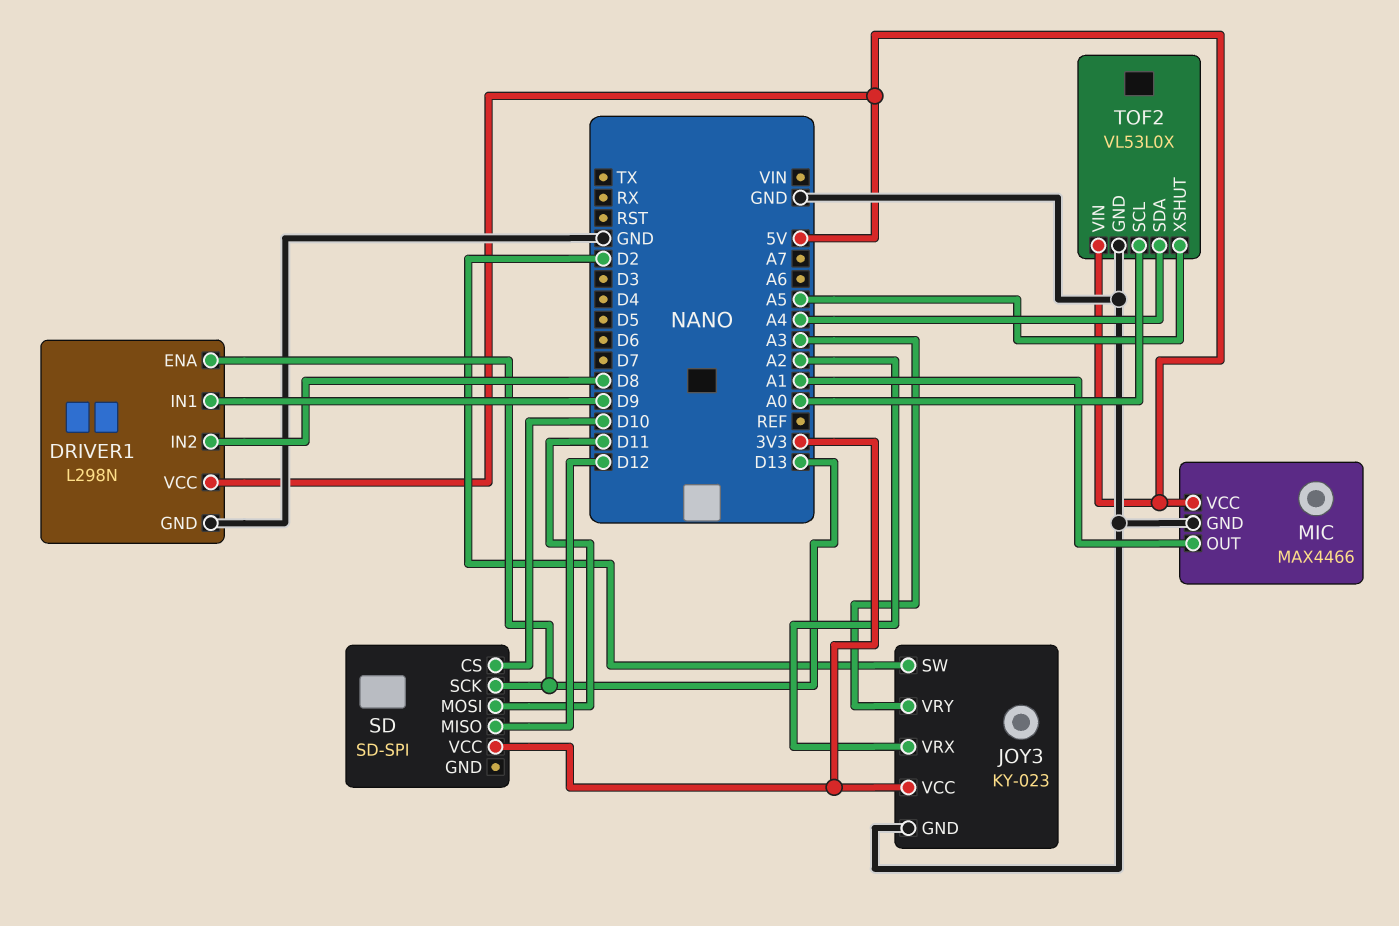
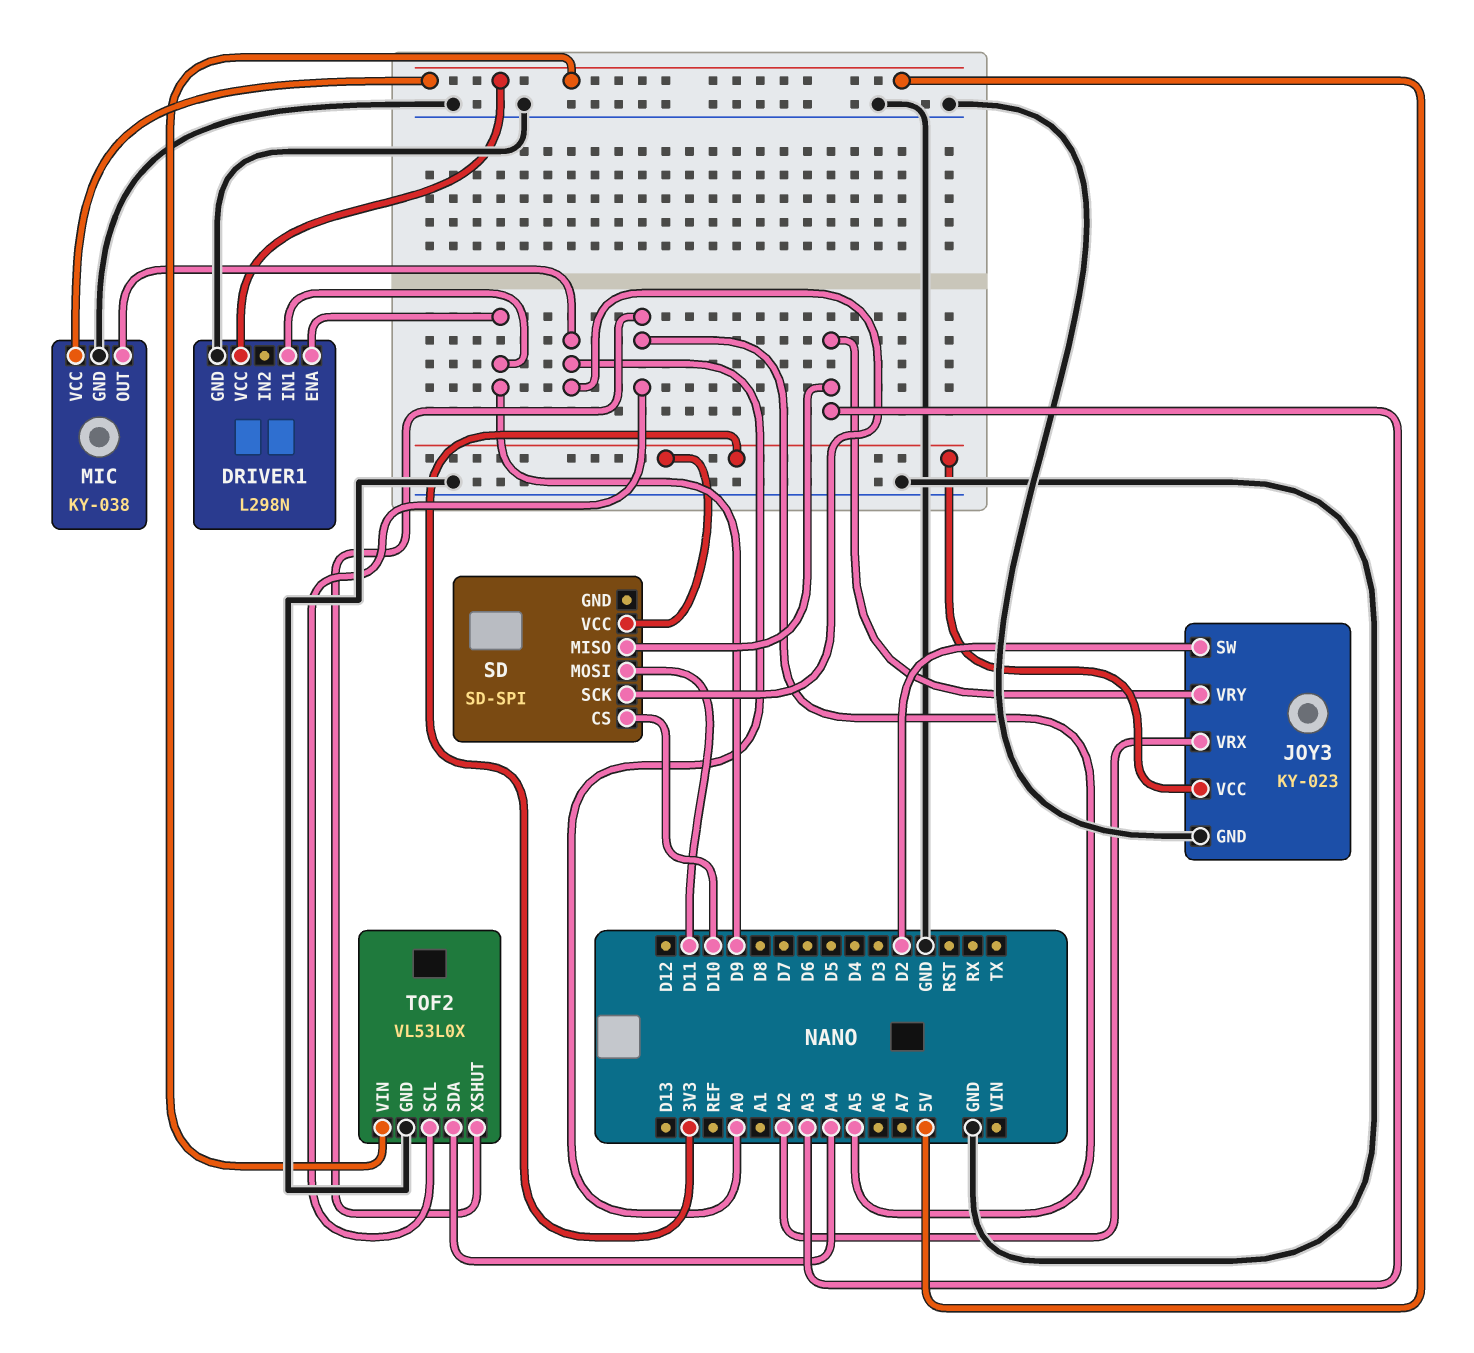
DRIVER1 pin ENA: D13 -> D9
DRIVER1 pin IN2: D8 -> none
MIC: MAX4466 -> KY-038
MIC pin OUT: A1 -> A0
SD pin MISO: D12 -> A3
SD pin SCK: D13 -> A0
TOF2 pin SCL: A0 -> A5

